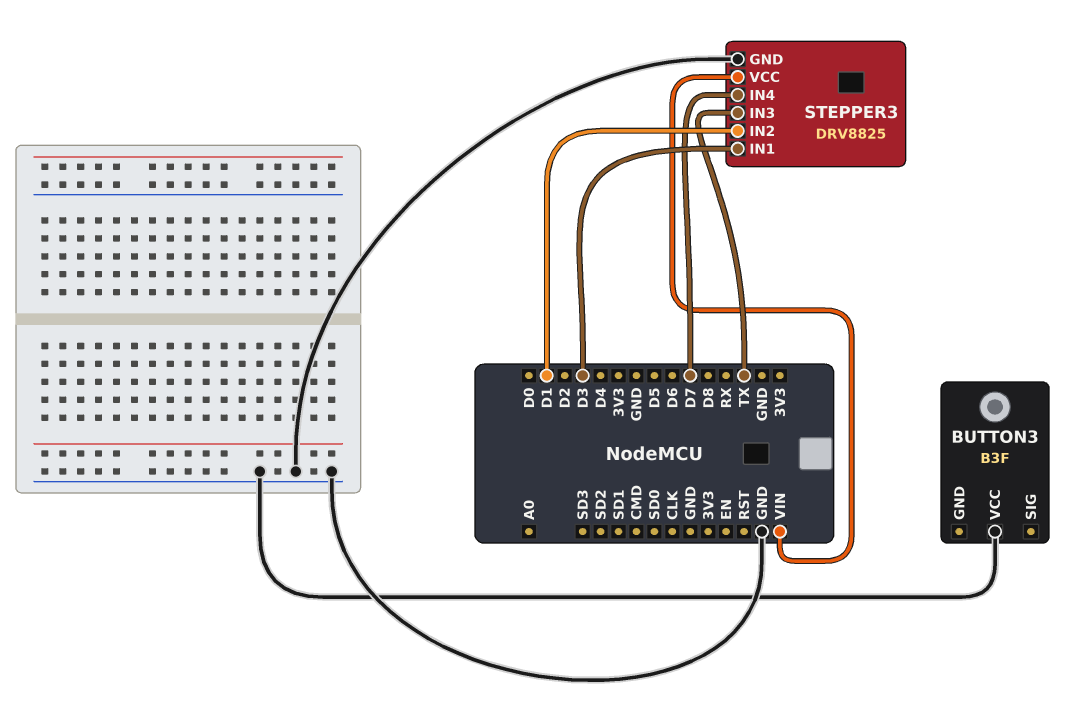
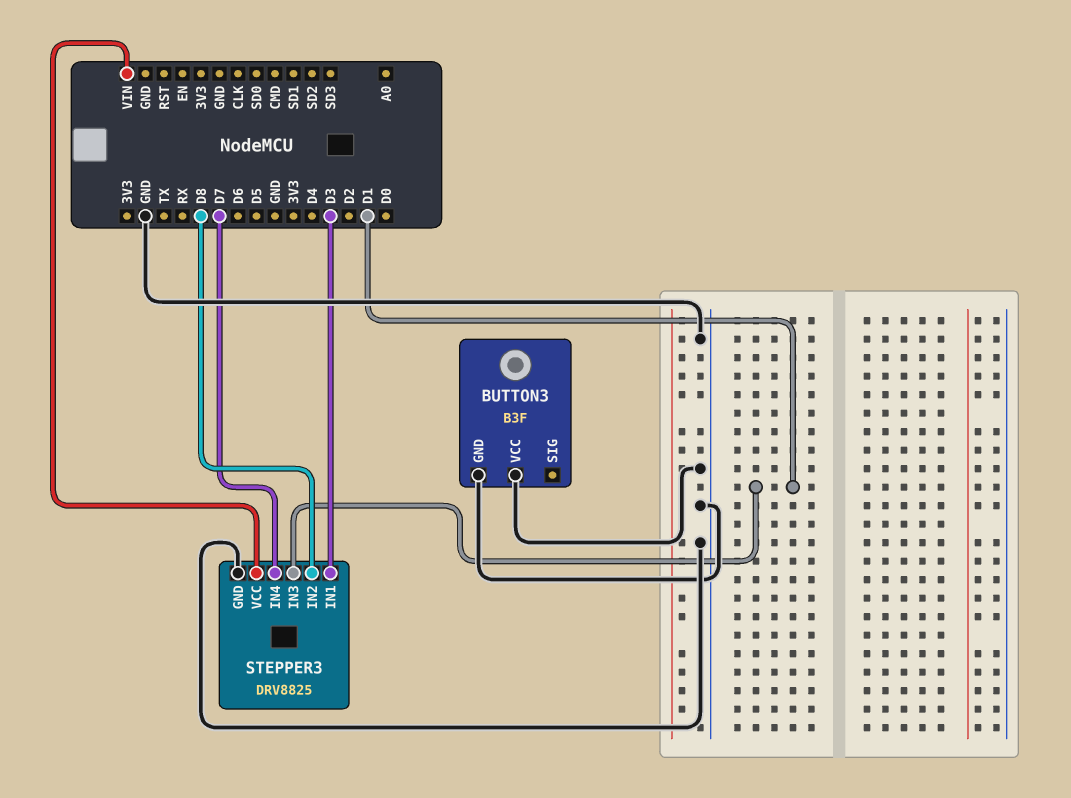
BUTTON3 pin GND: none -> GND
STEPPER3 pin IN2: D1 -> D8
STEPPER3 pin IN3: TX -> D1

